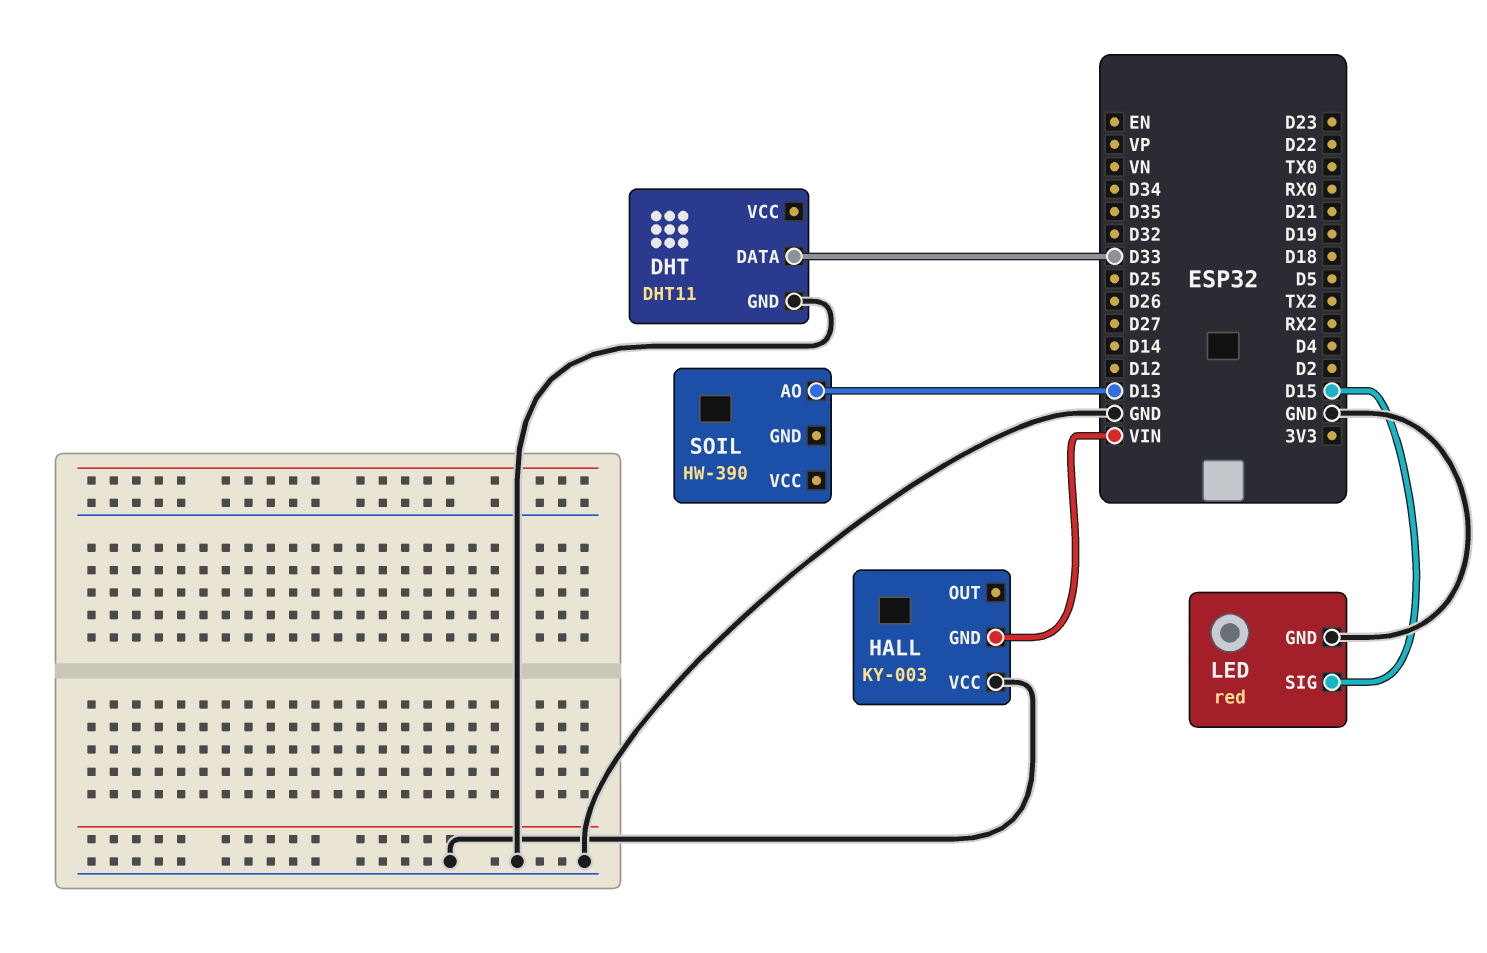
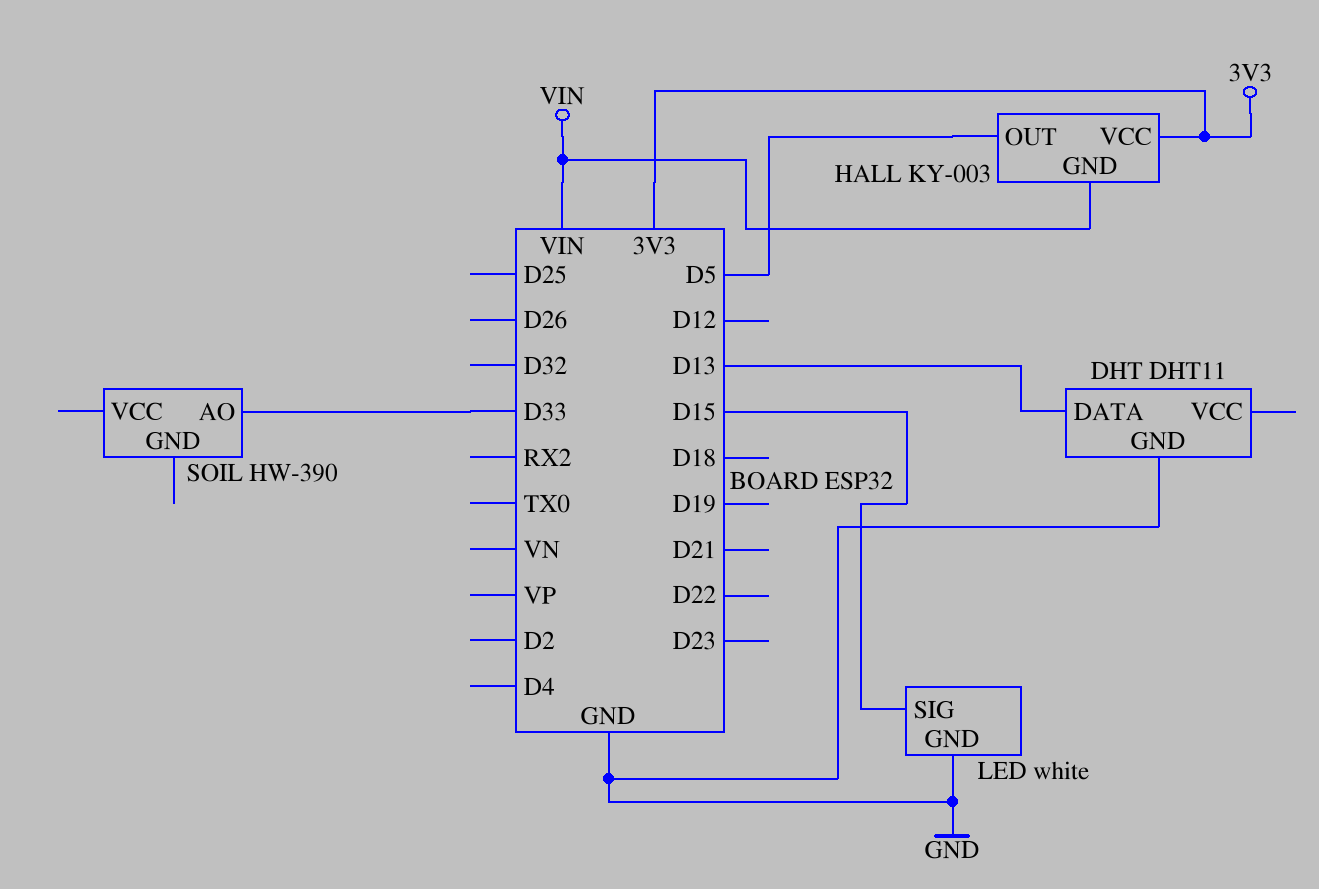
DHT pin DATA: D33 -> D13
HALL pin OUT: none -> D5
HALL pin VCC: GND -> 3V3
LED: red -> white
SOIL pin AO: D13 -> D33

